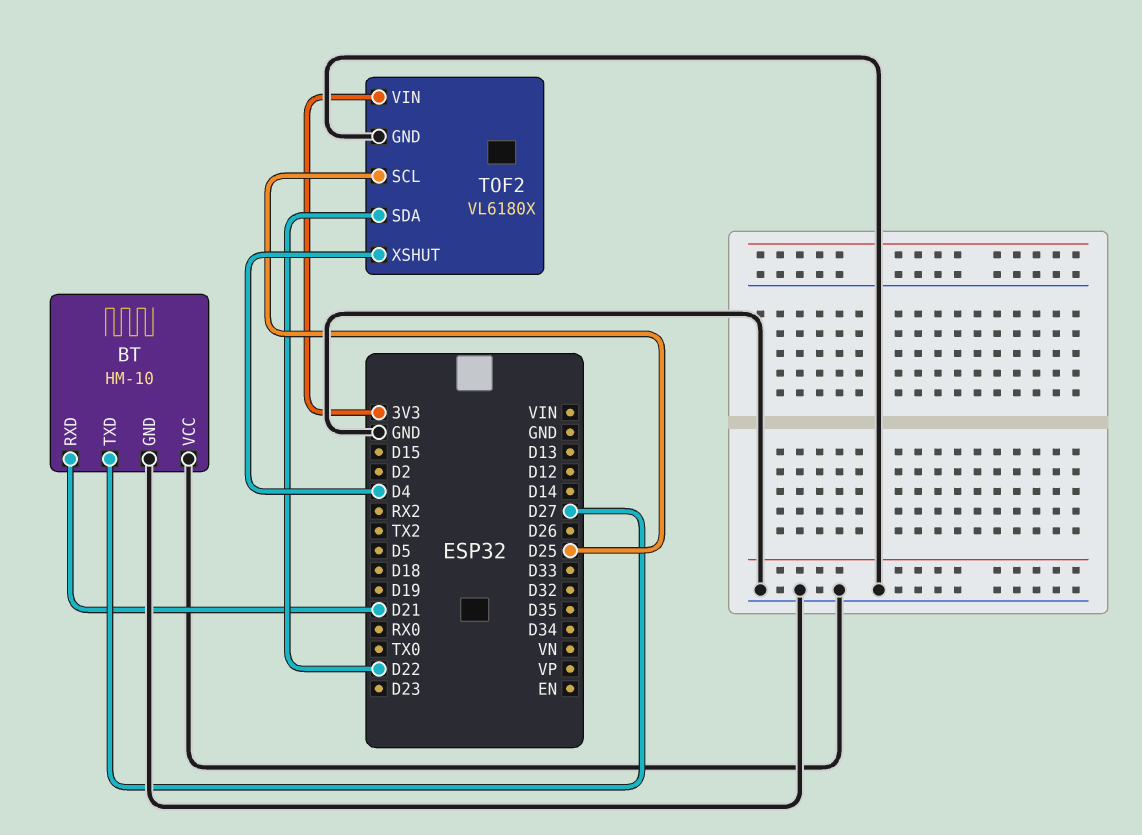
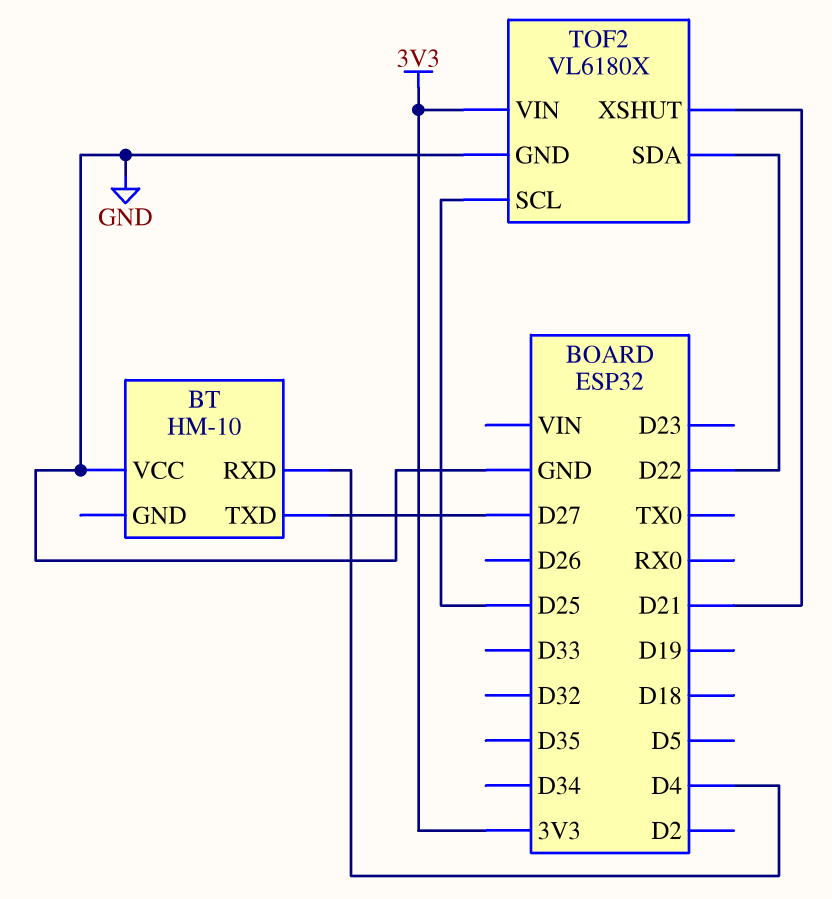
BT pin GND: GND -> none
BT pin RXD: D21 -> D4
TOF2 pin XSHUT: D4 -> D21

